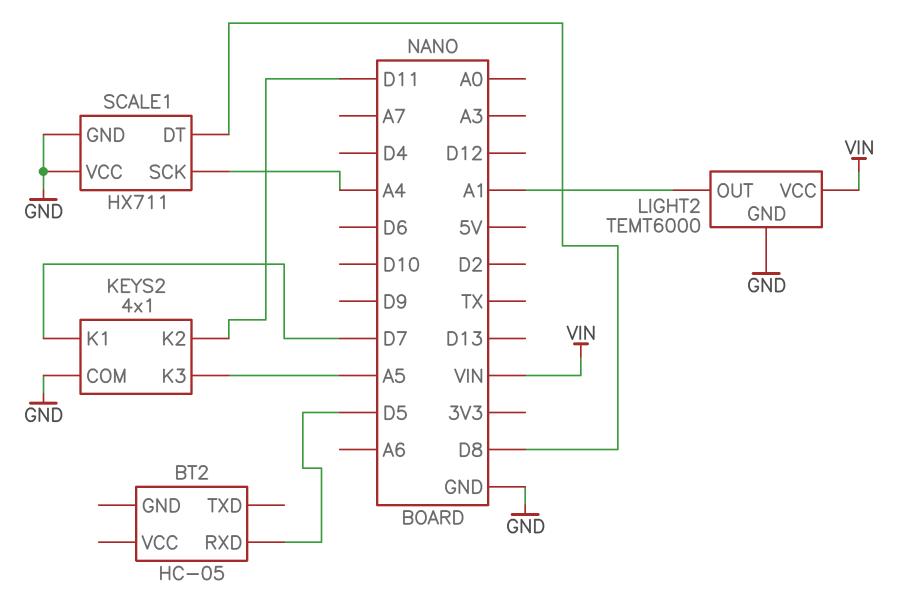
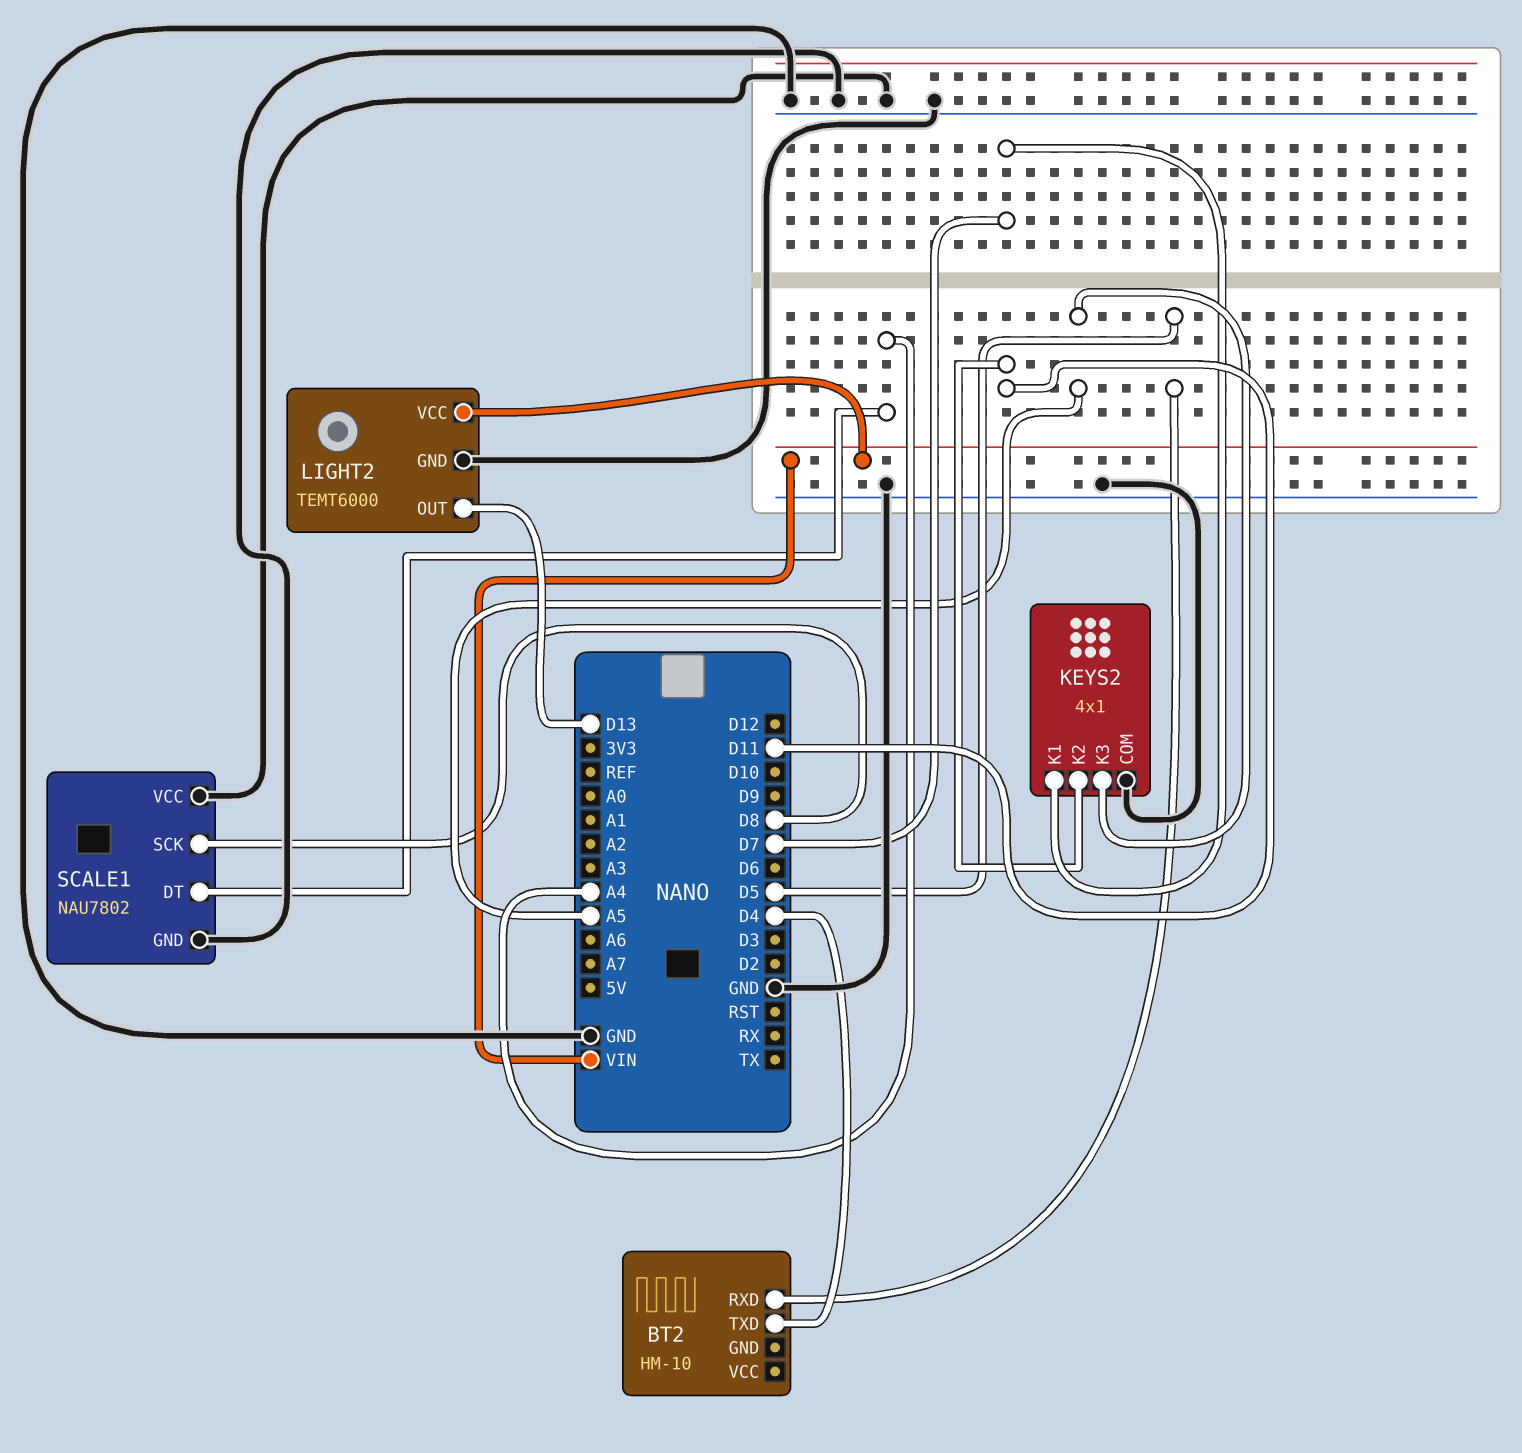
BT2: HC-05 -> HM-10
BT2 pin TXD: none -> D4
LIGHT2 pin OUT: A1 -> D13
SCALE1: HX711 -> NAU7802
SCALE1 pin DT: D8 -> A4
SCALE1 pin SCK: A4 -> D8

